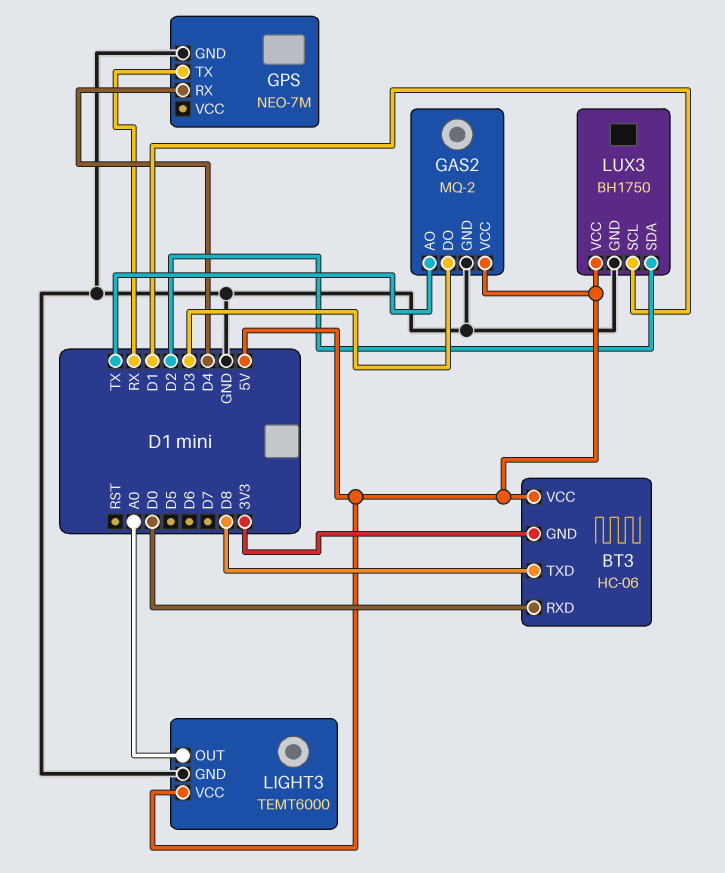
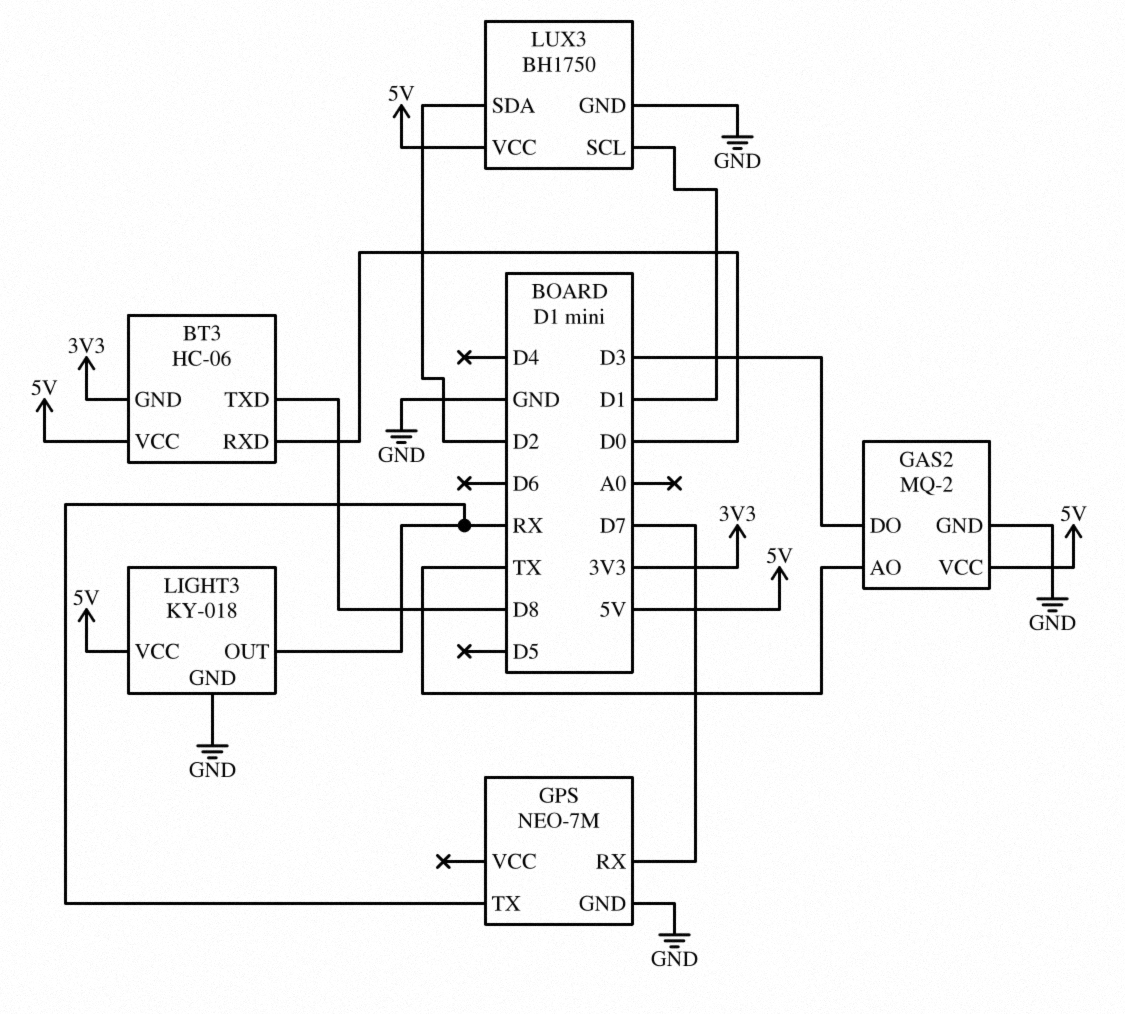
GPS pin RX: D4 -> D7
LIGHT3: TEMT6000 -> KY-018
LIGHT3 pin OUT: A0 -> RX

